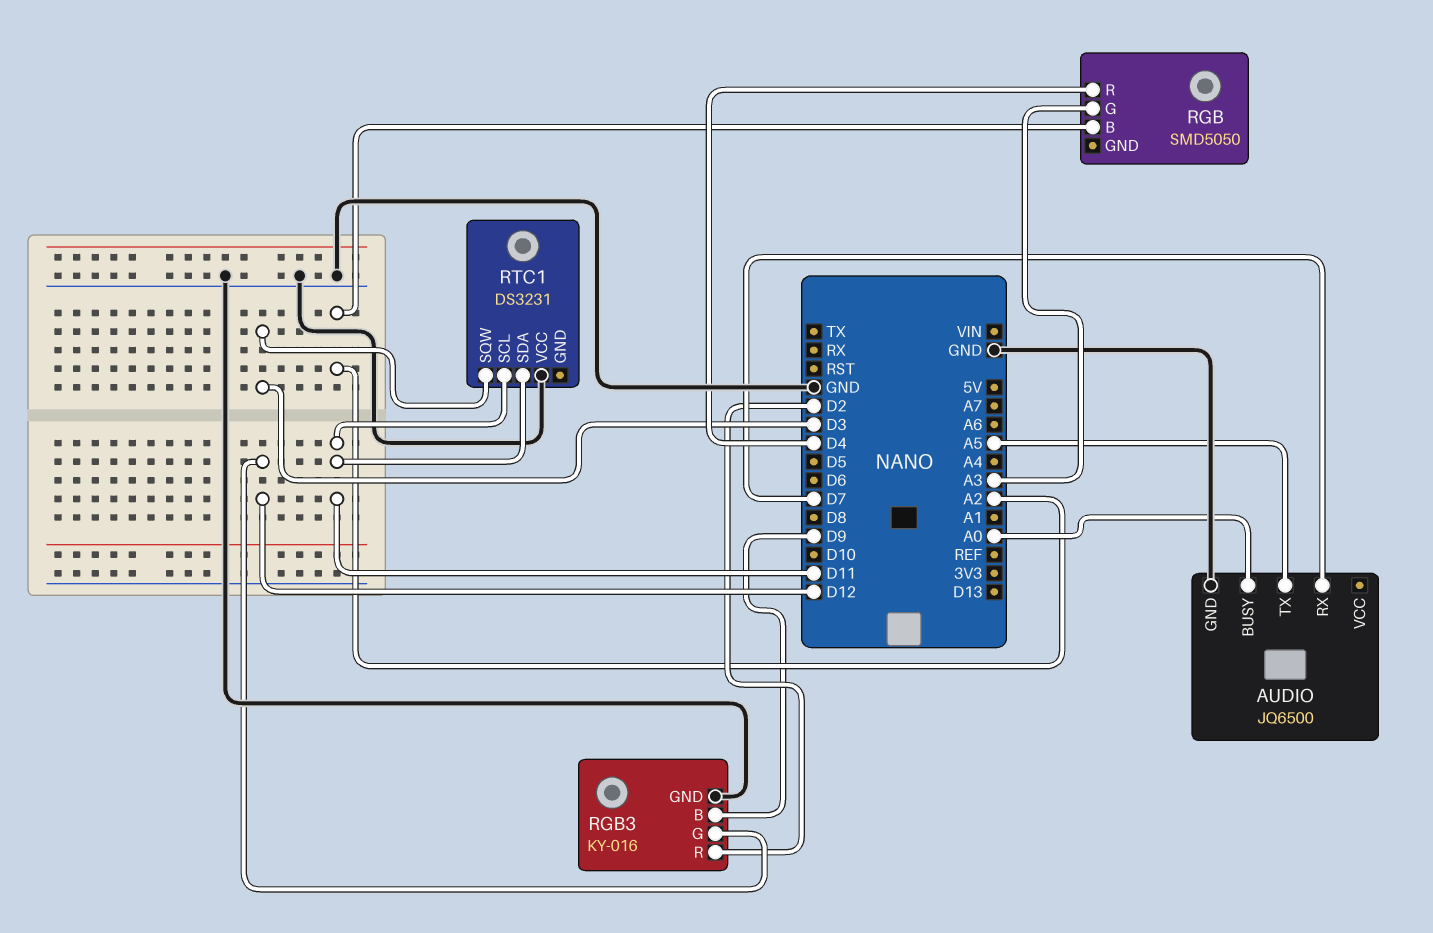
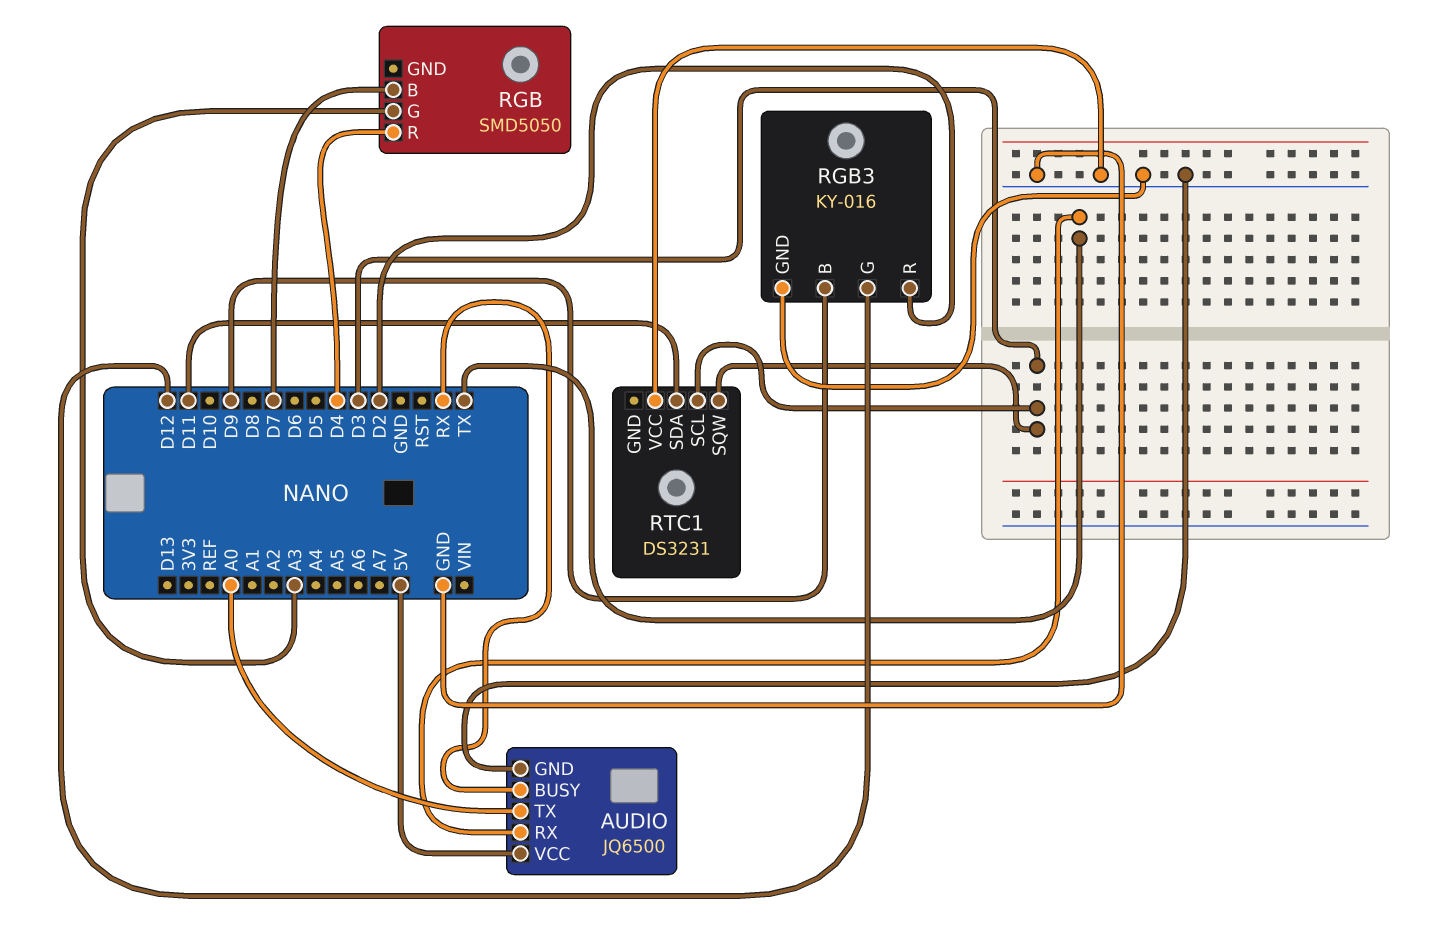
AUDIO pin BUSY: A0 -> RX
AUDIO pin RX: D7 -> TX
AUDIO pin TX: A5 -> A0
AUDIO pin VCC: none -> 5V
RGB pin B: A2 -> D7
RTC1 pin SCL: D11 -> D3

